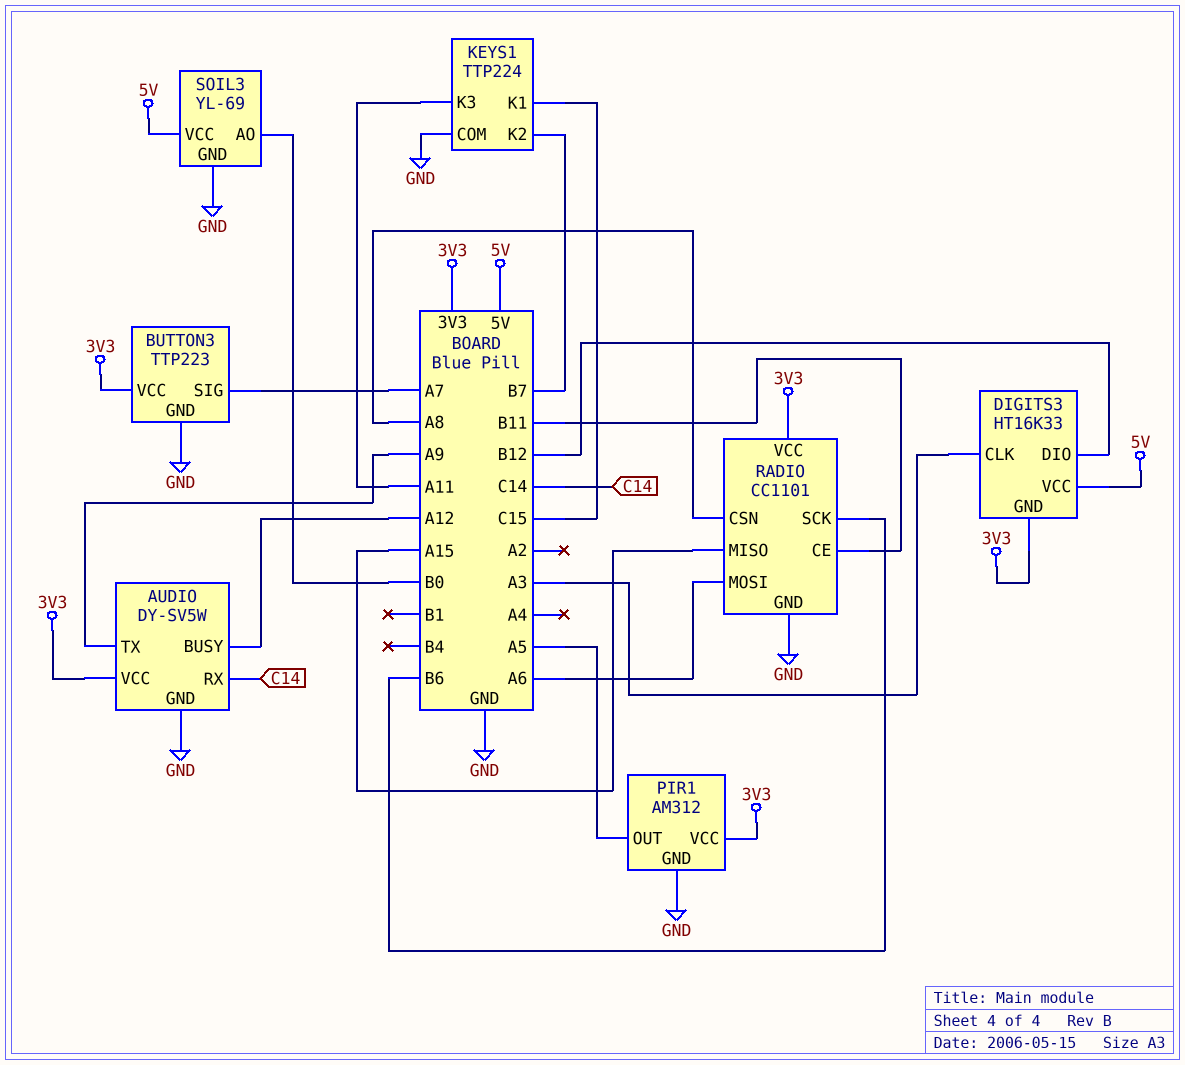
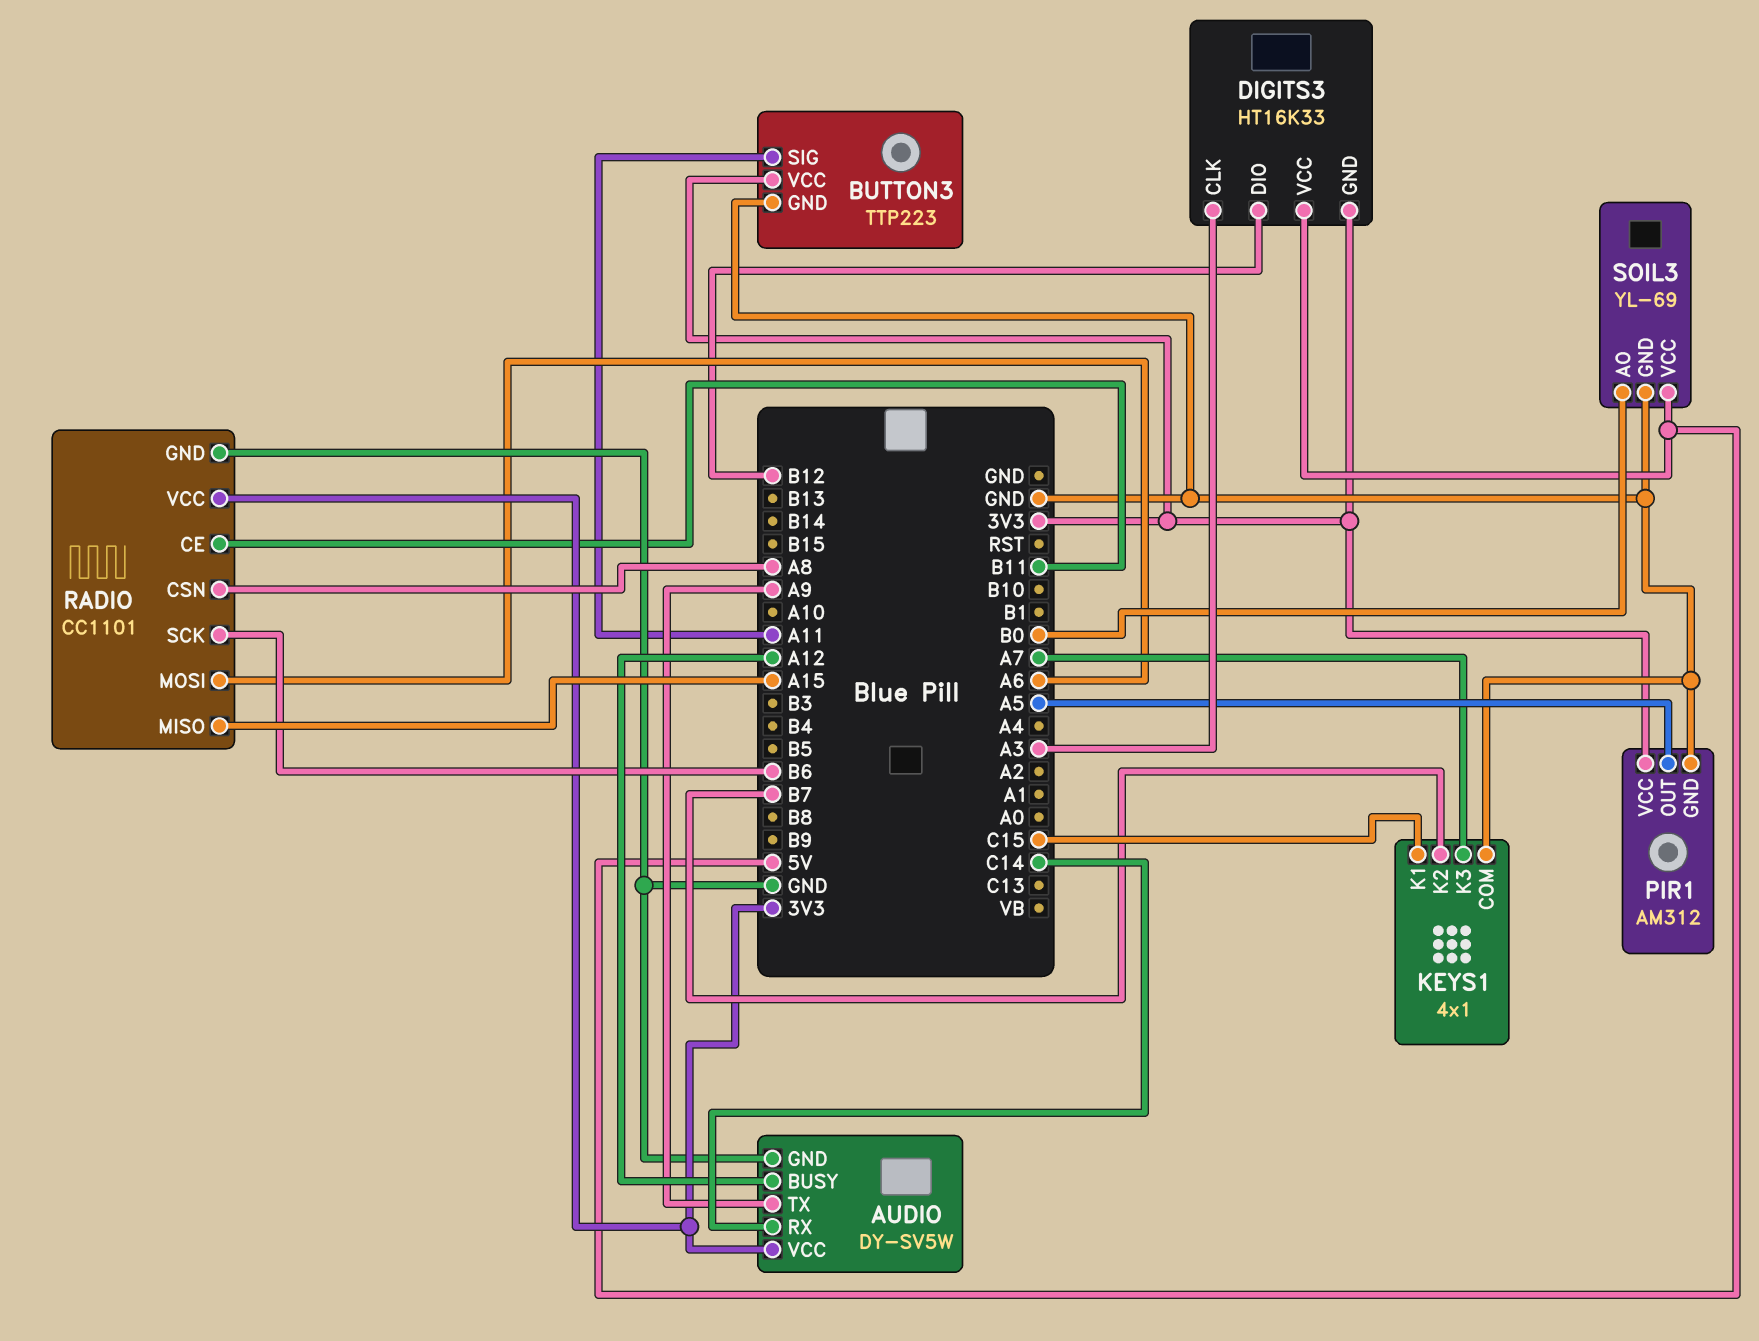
BUTTON3 pin SIG: A7 -> A11
KEYS1: TTP224 -> 4x1
KEYS1 pin K3: A11 -> A7

